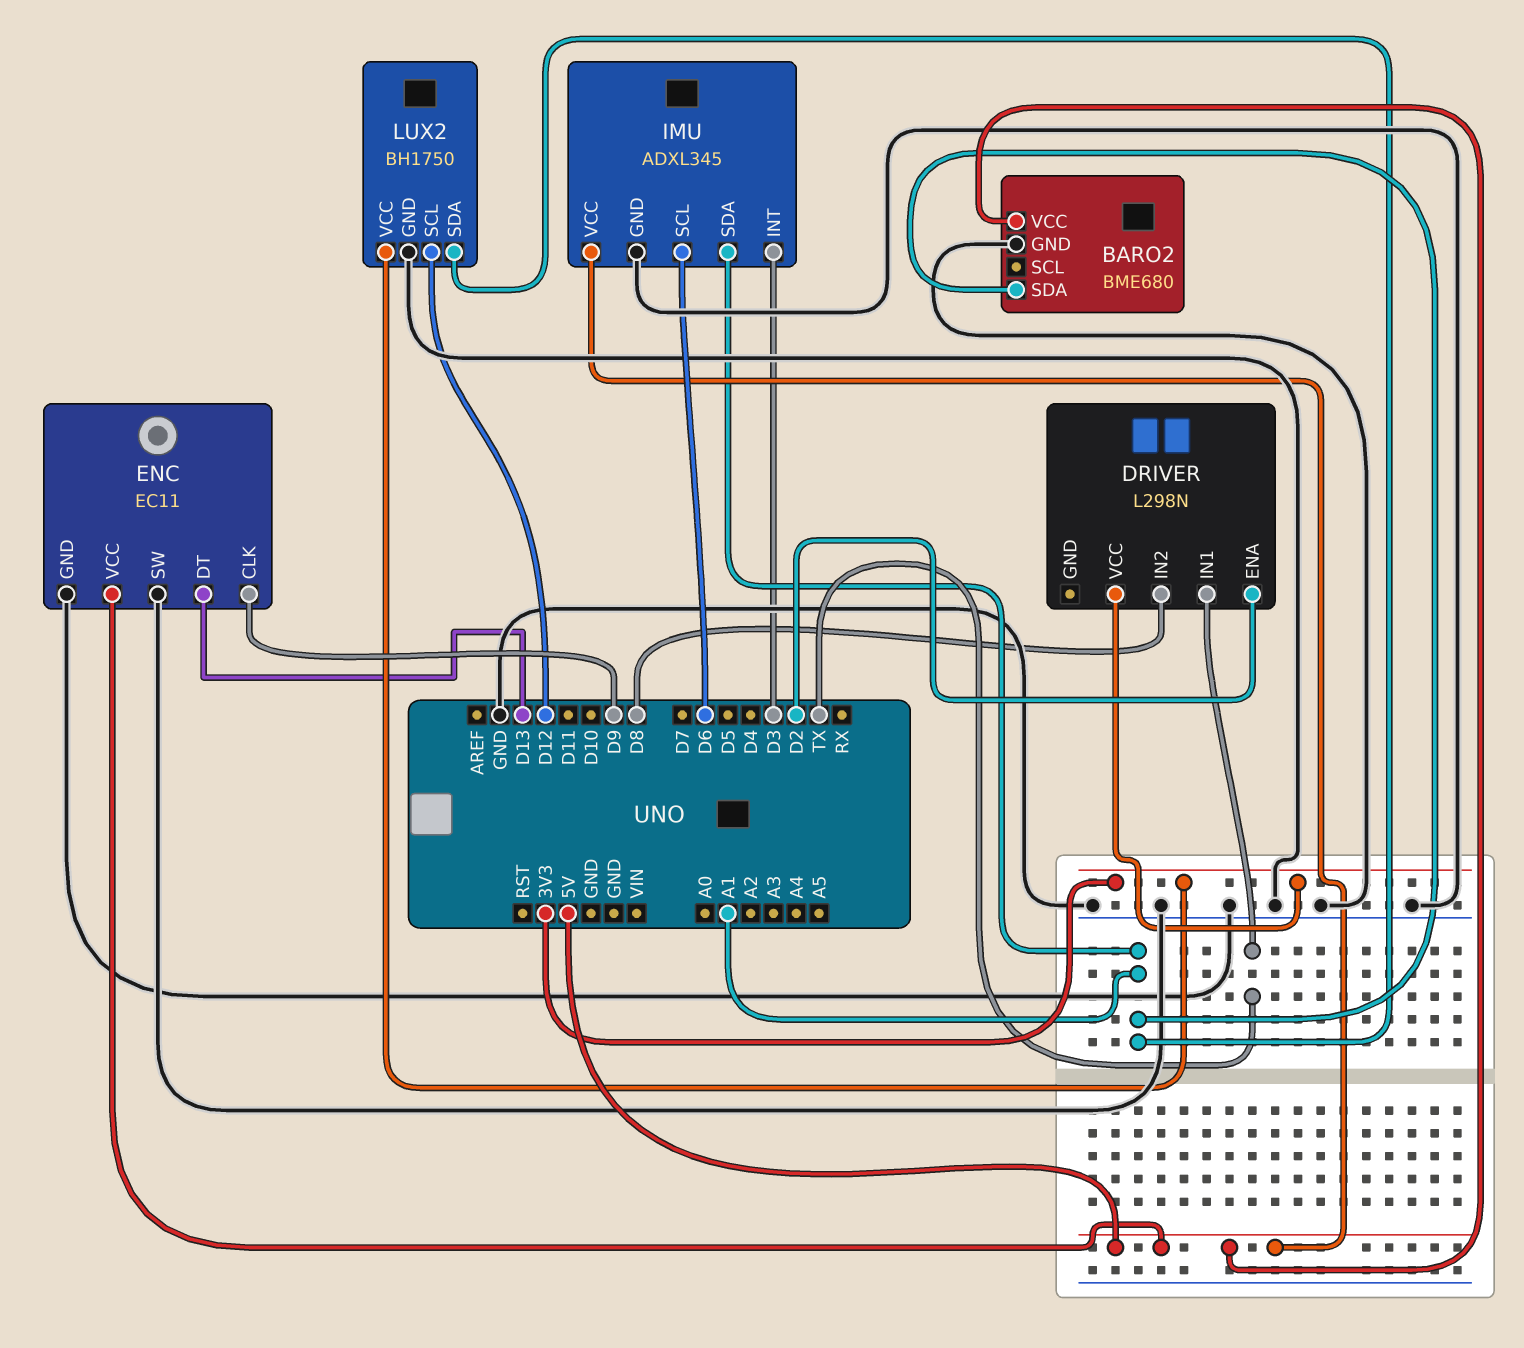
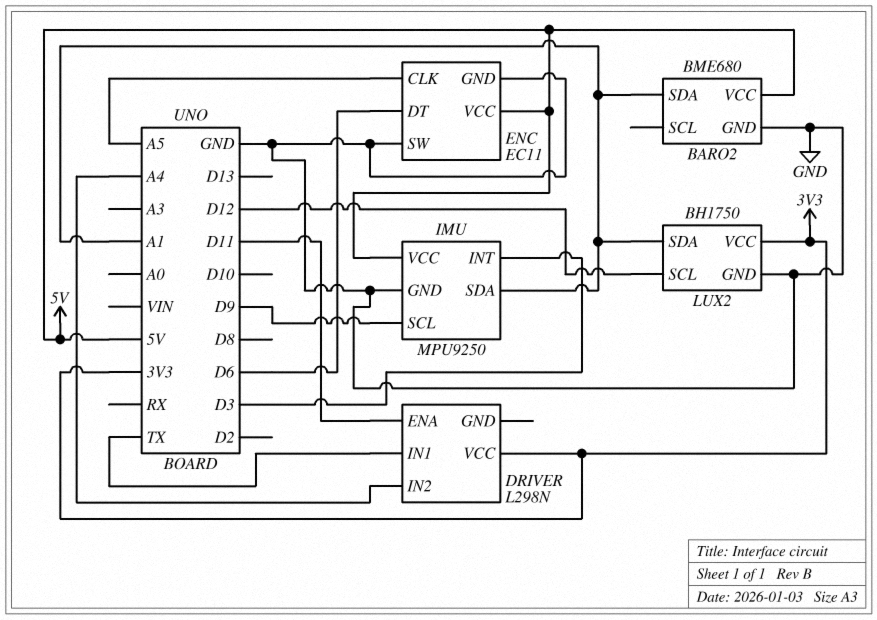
DRIVER pin ENA: D2 -> D11
DRIVER pin IN2: D8 -> A4
ENC pin CLK: D9 -> A5
ENC pin DT: D13 -> D6
IMU: ADXL345 -> MPU9250
IMU pin SCL: D6 -> D9

